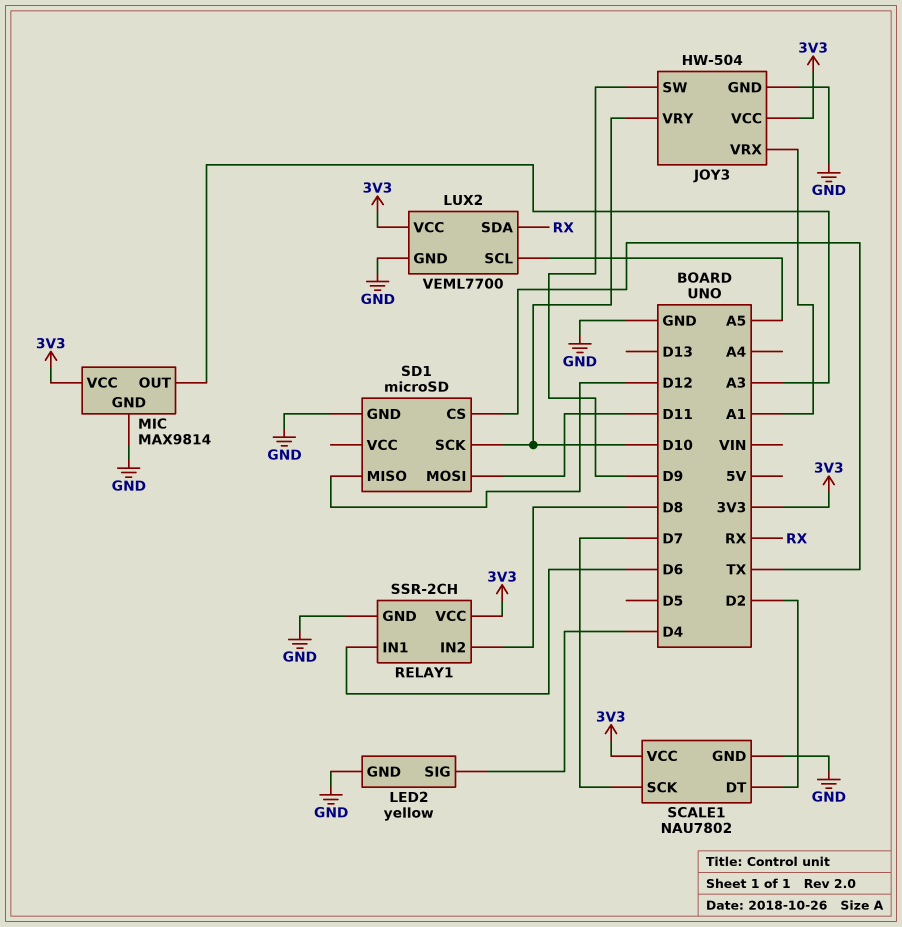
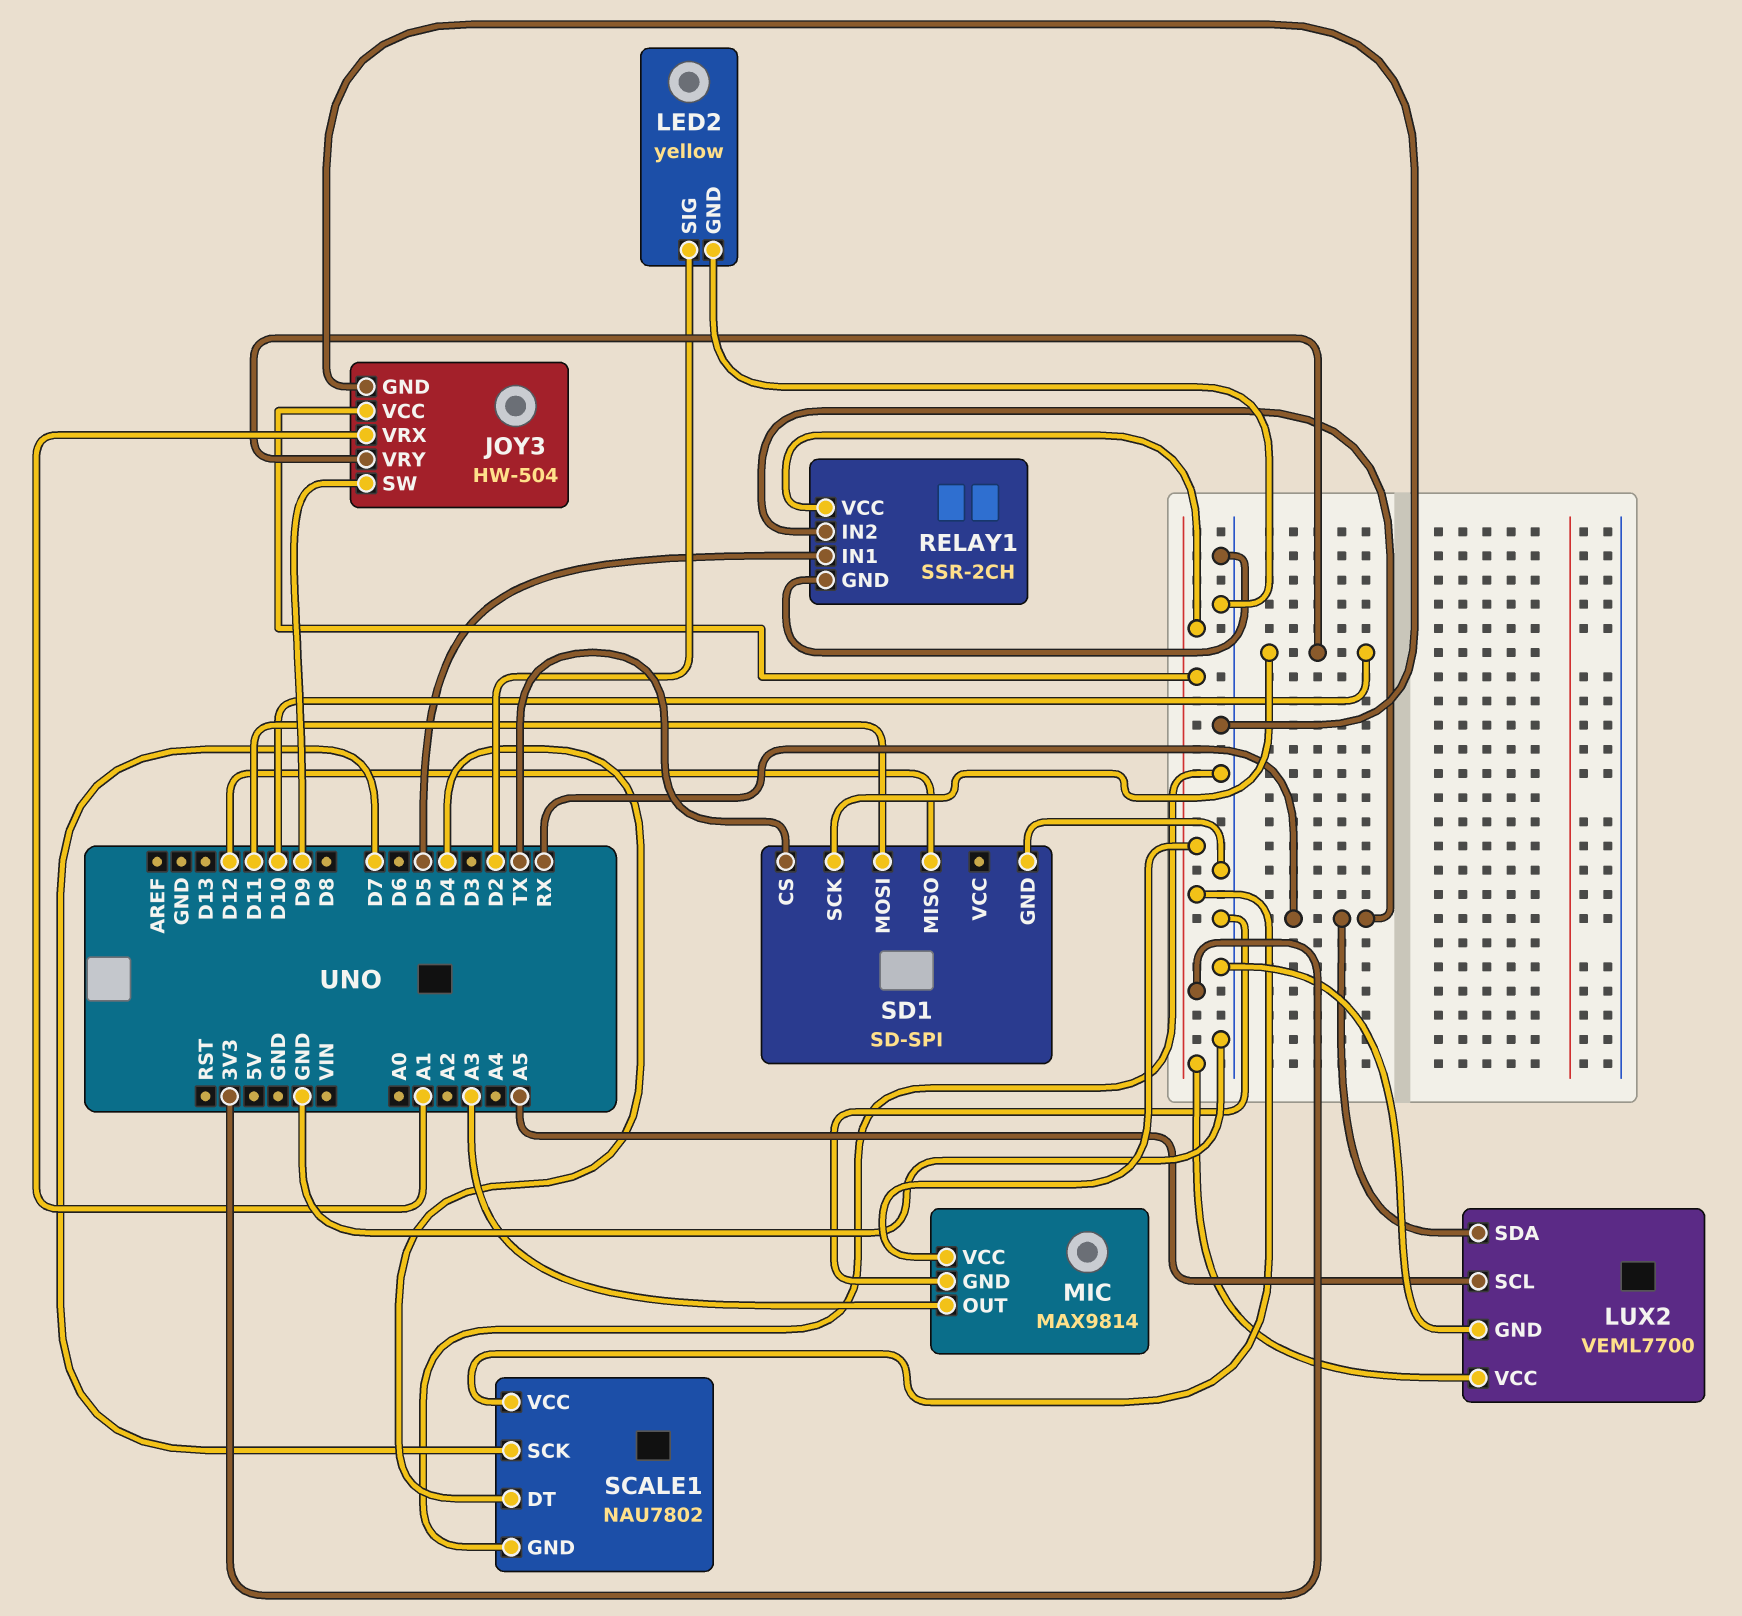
LED2 pin SIG: D4 -> D2
RELAY1 pin IN1: D6 -> D5
RELAY1 pin IN2: D8 -> RX
SCALE1 pin DT: D2 -> D4
SD1: microSD -> SD-SPI

